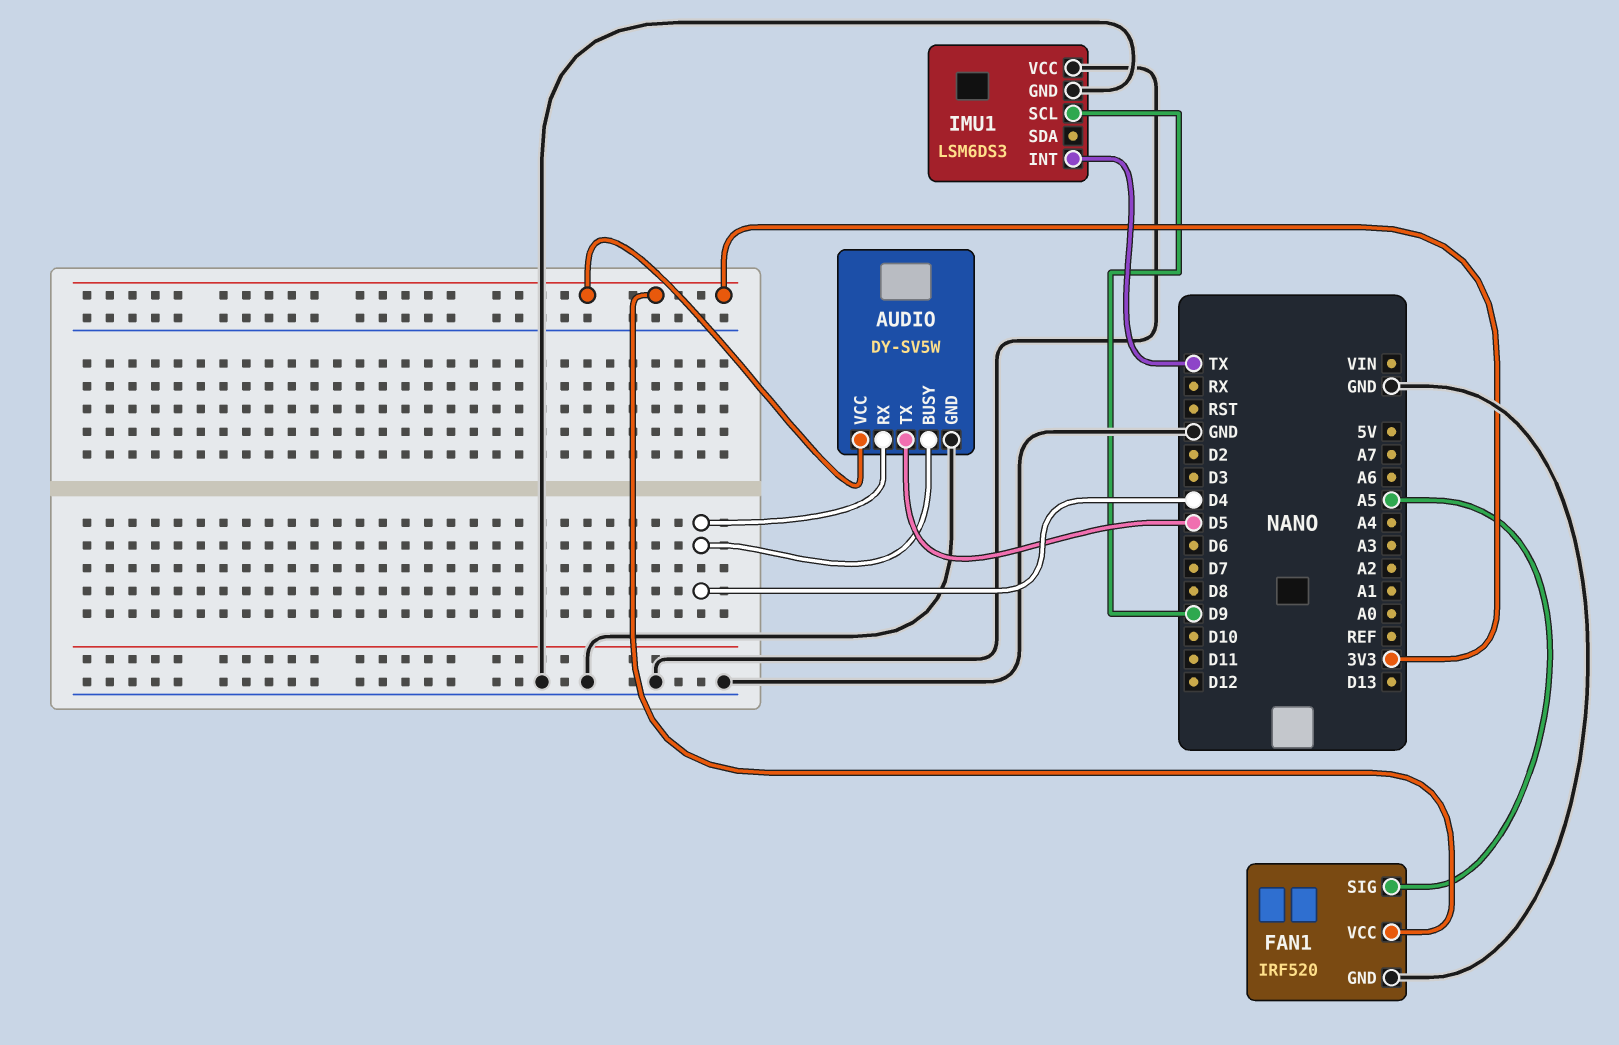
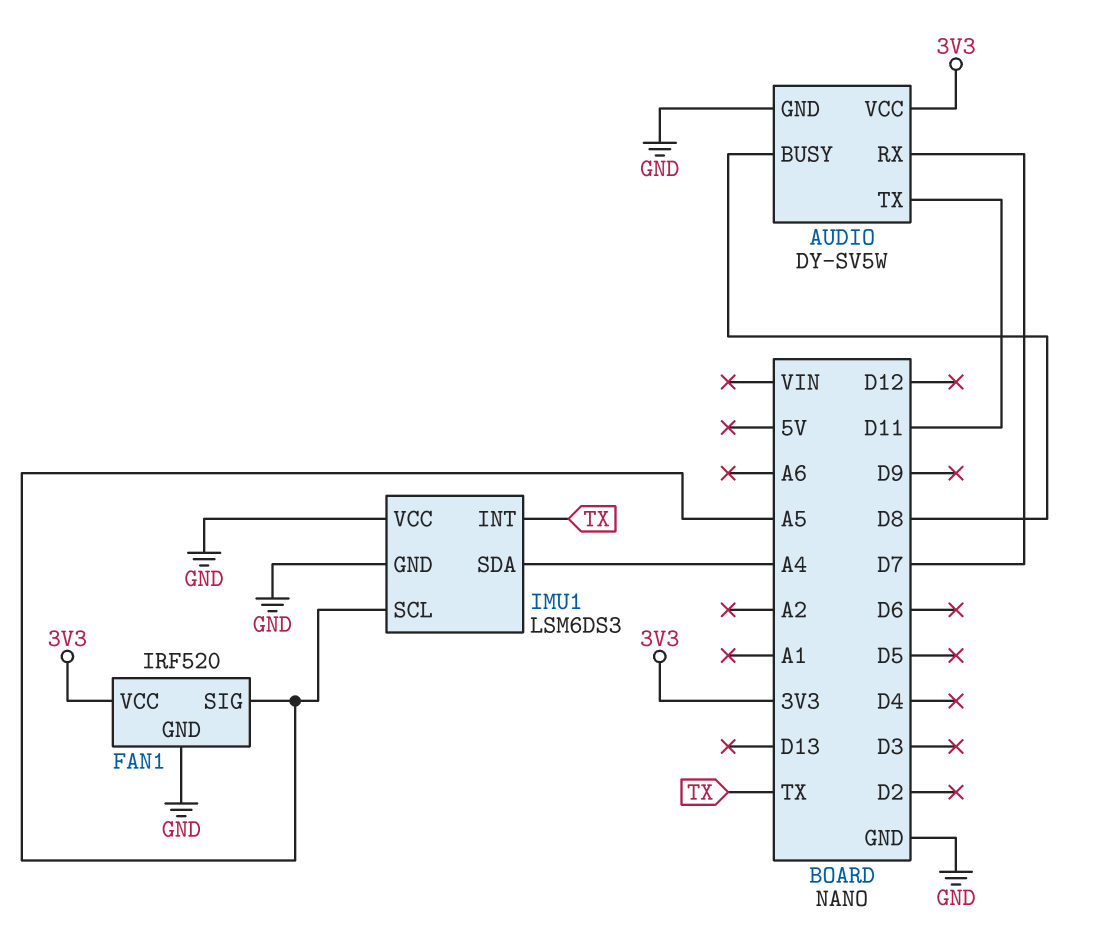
AUDIO pin BUSY: D4 -> D8
AUDIO pin RX: D4 -> D7
AUDIO pin TX: D5 -> D11
IMU1 pin SCL: D9 -> A5
IMU1 pin SDA: none -> A4

